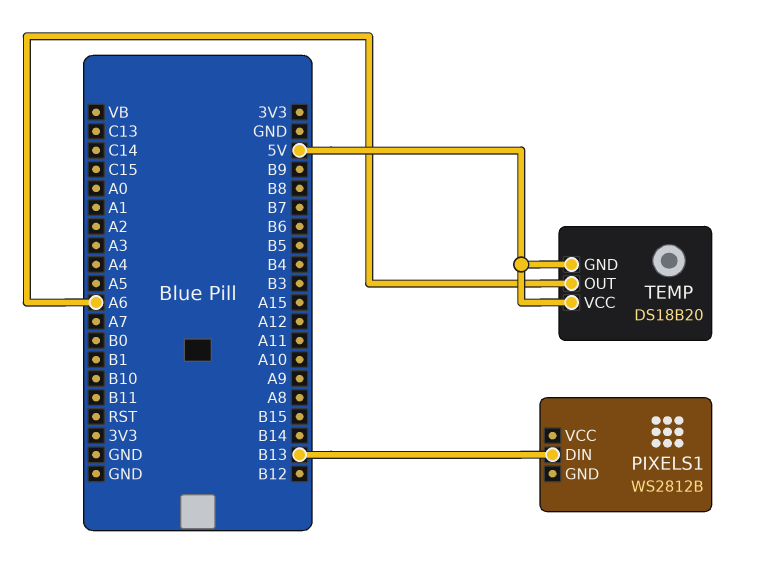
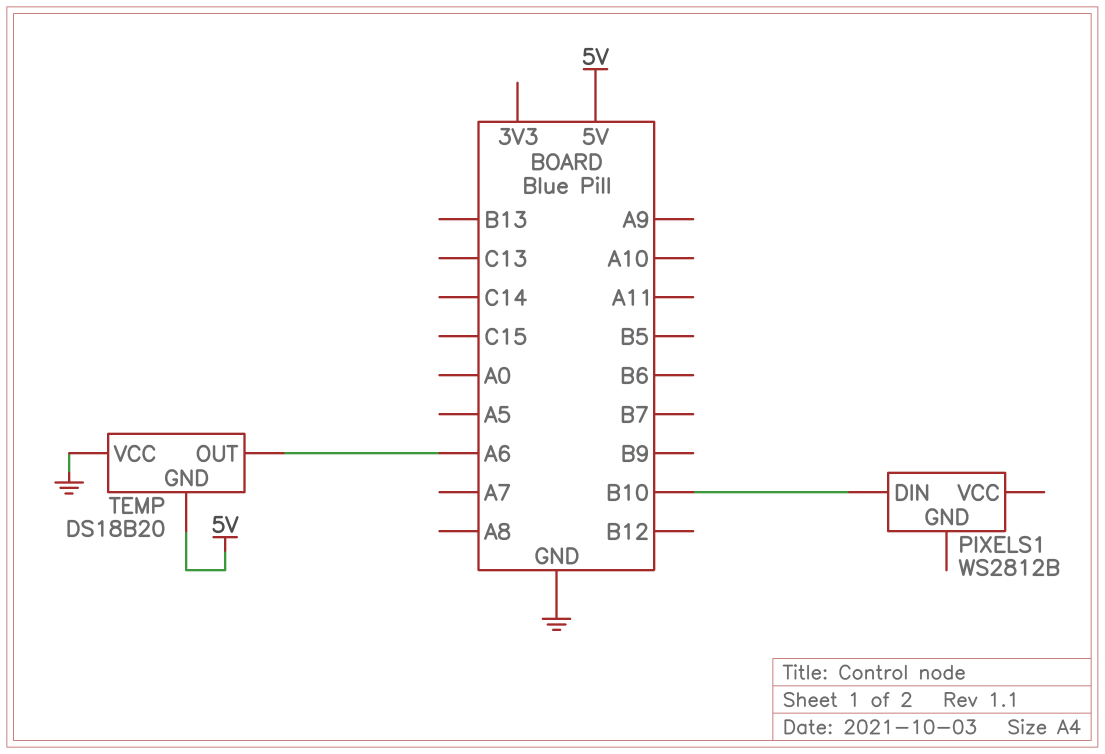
PIXELS1 pin DIN: B13 -> B10
TEMP pin VCC: 5V -> GND

